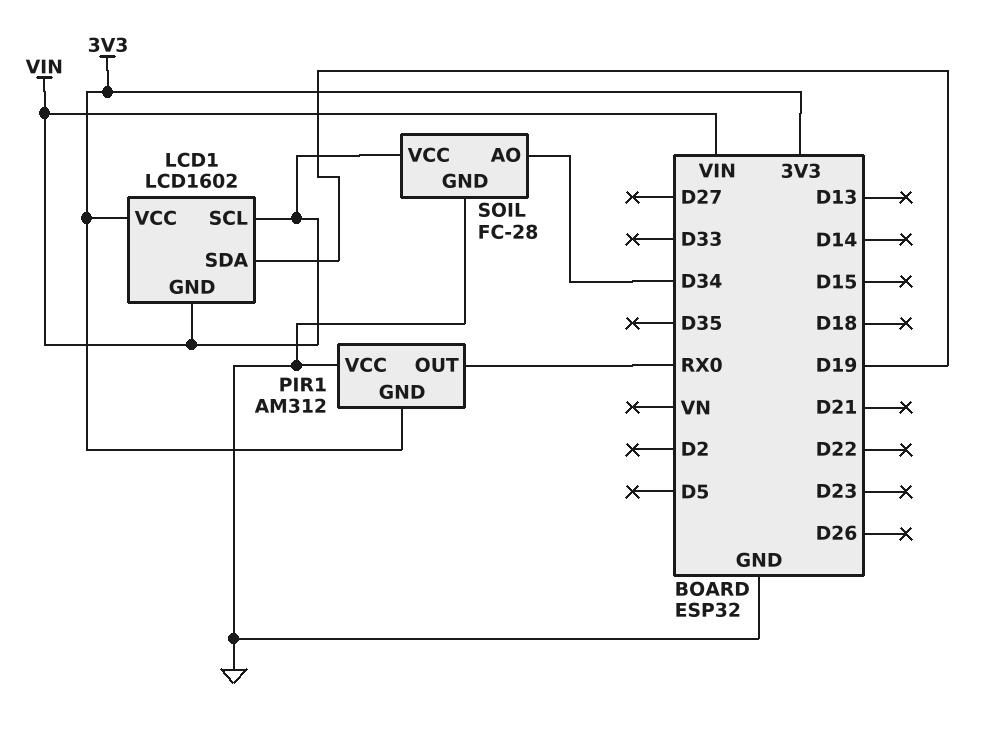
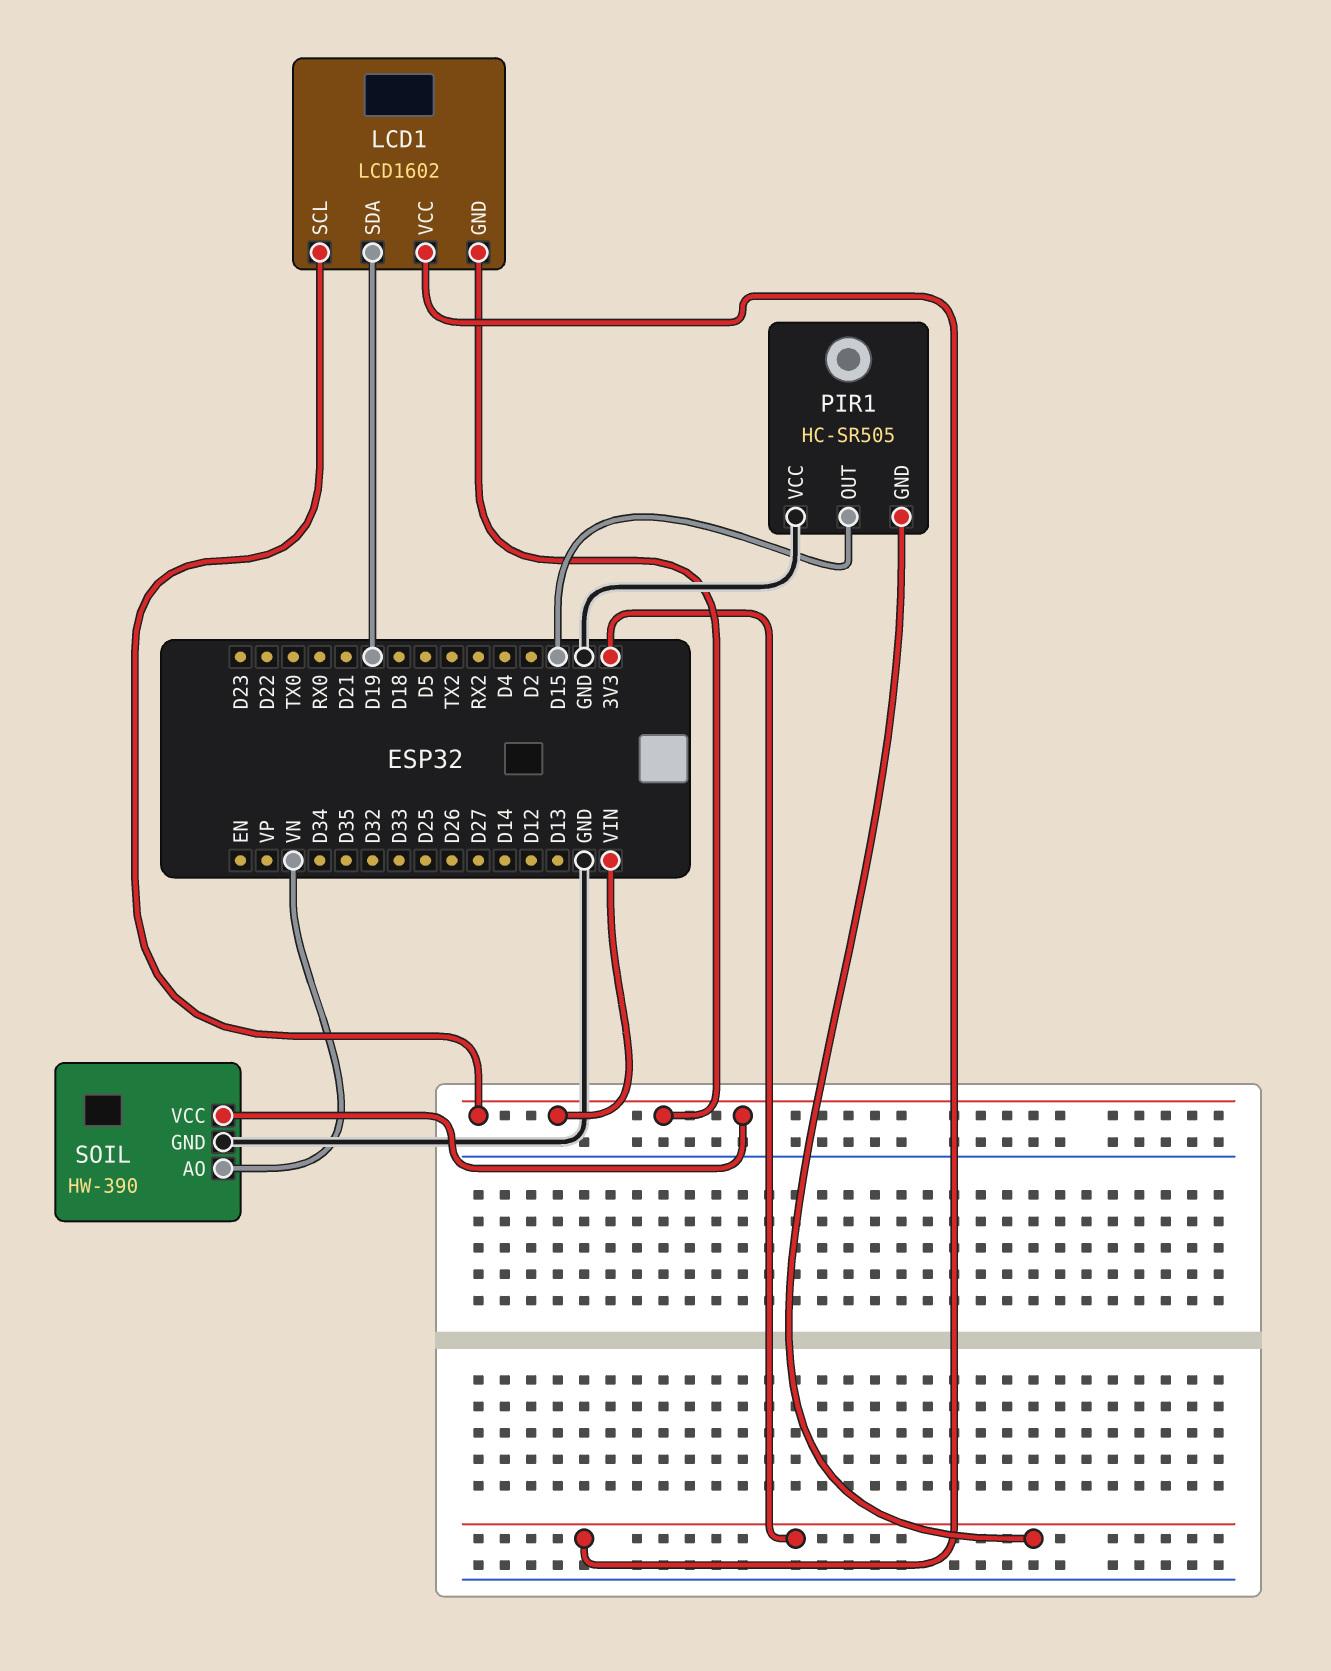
PIR1: AM312 -> HC-SR505
PIR1 pin OUT: RX0 -> D15
SOIL: FC-28 -> HW-390
SOIL pin AO: D34 -> VN

